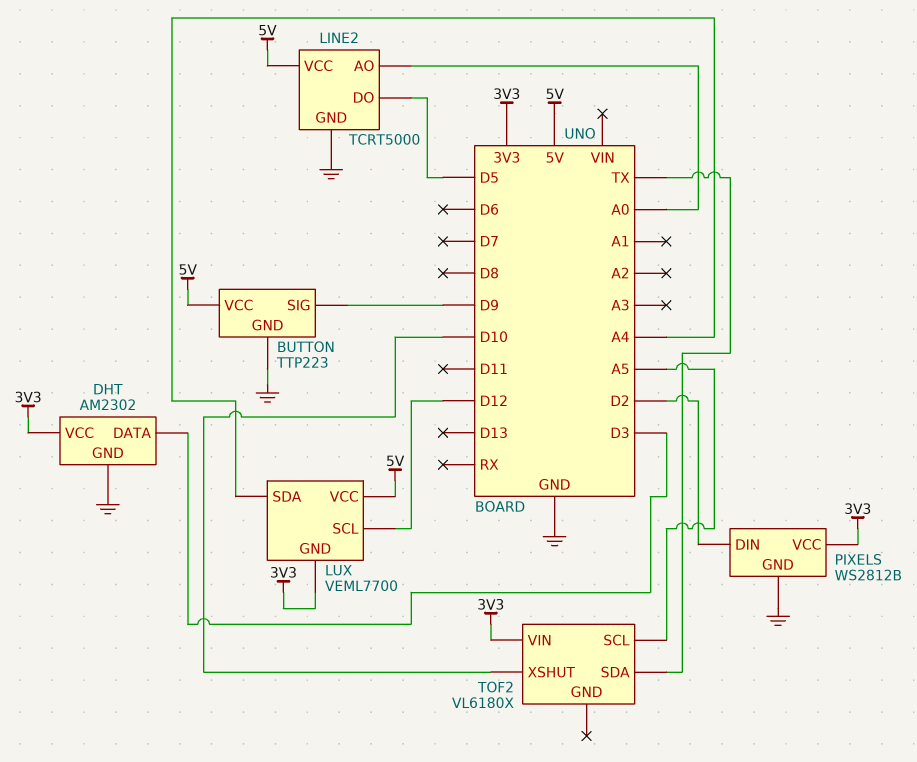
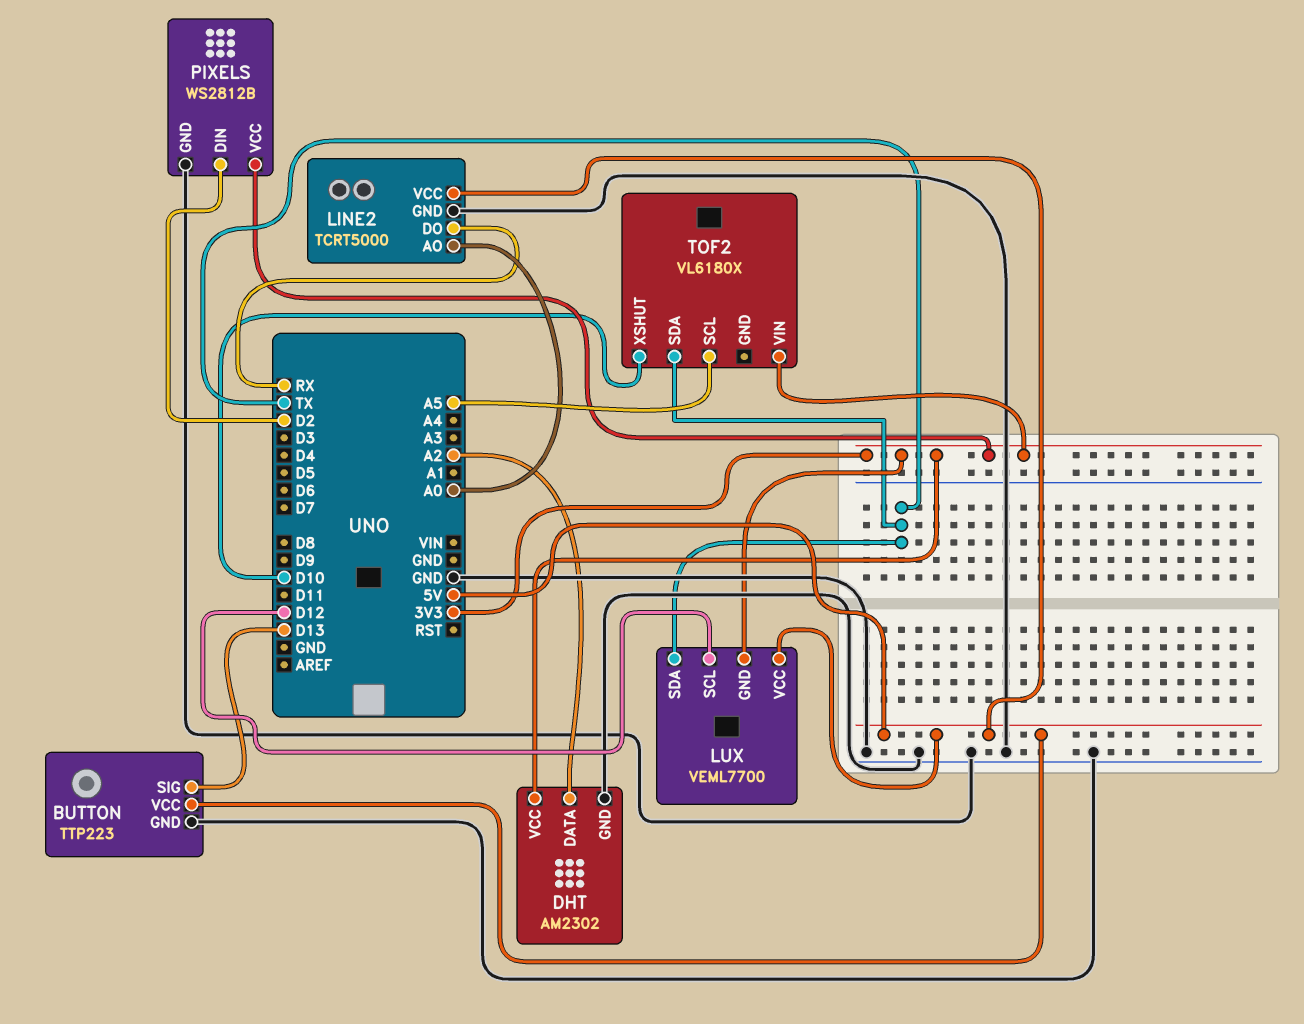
BUTTON pin SIG: D9 -> D13
DHT pin DATA: D3 -> A2
LINE2 pin DO: D5 -> RX
LUX pin SDA: A4 -> TX

